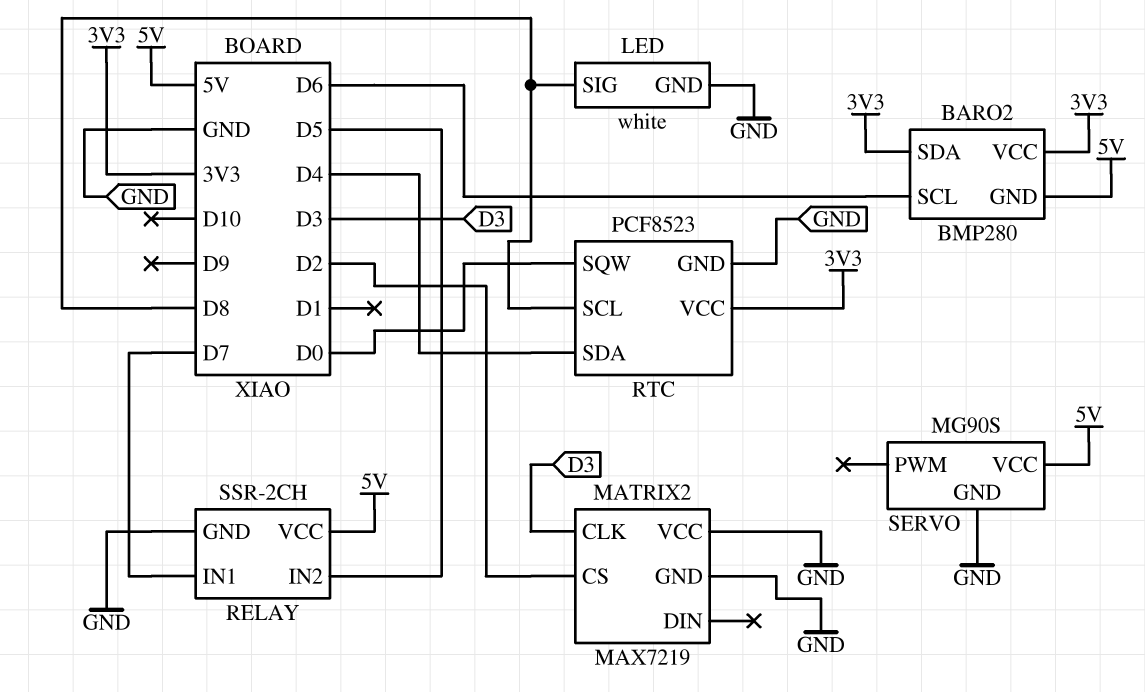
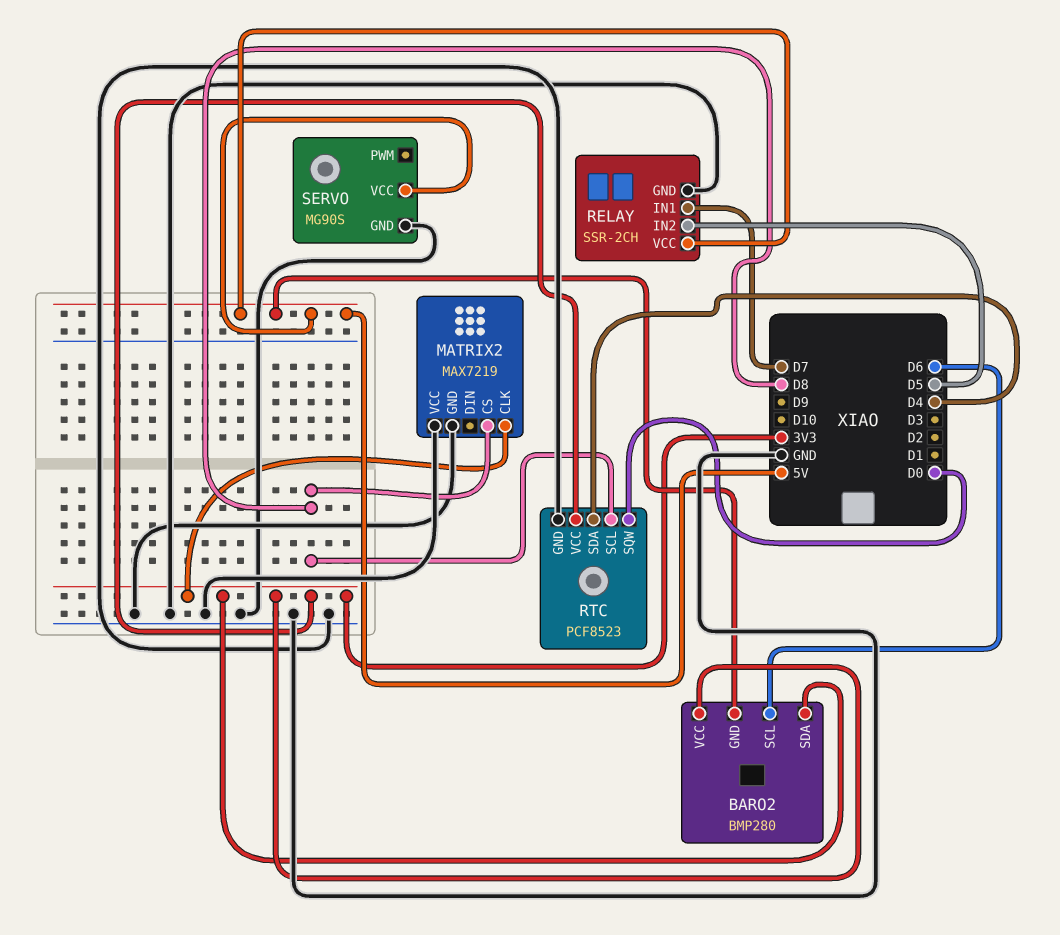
LED: white -> none
LED pin GND: GND -> none
LED pin SIG: D8 -> none
MATRIX2 pin CLK: D3 -> 3V3
MATRIX2 pin CS: D2 -> D8

